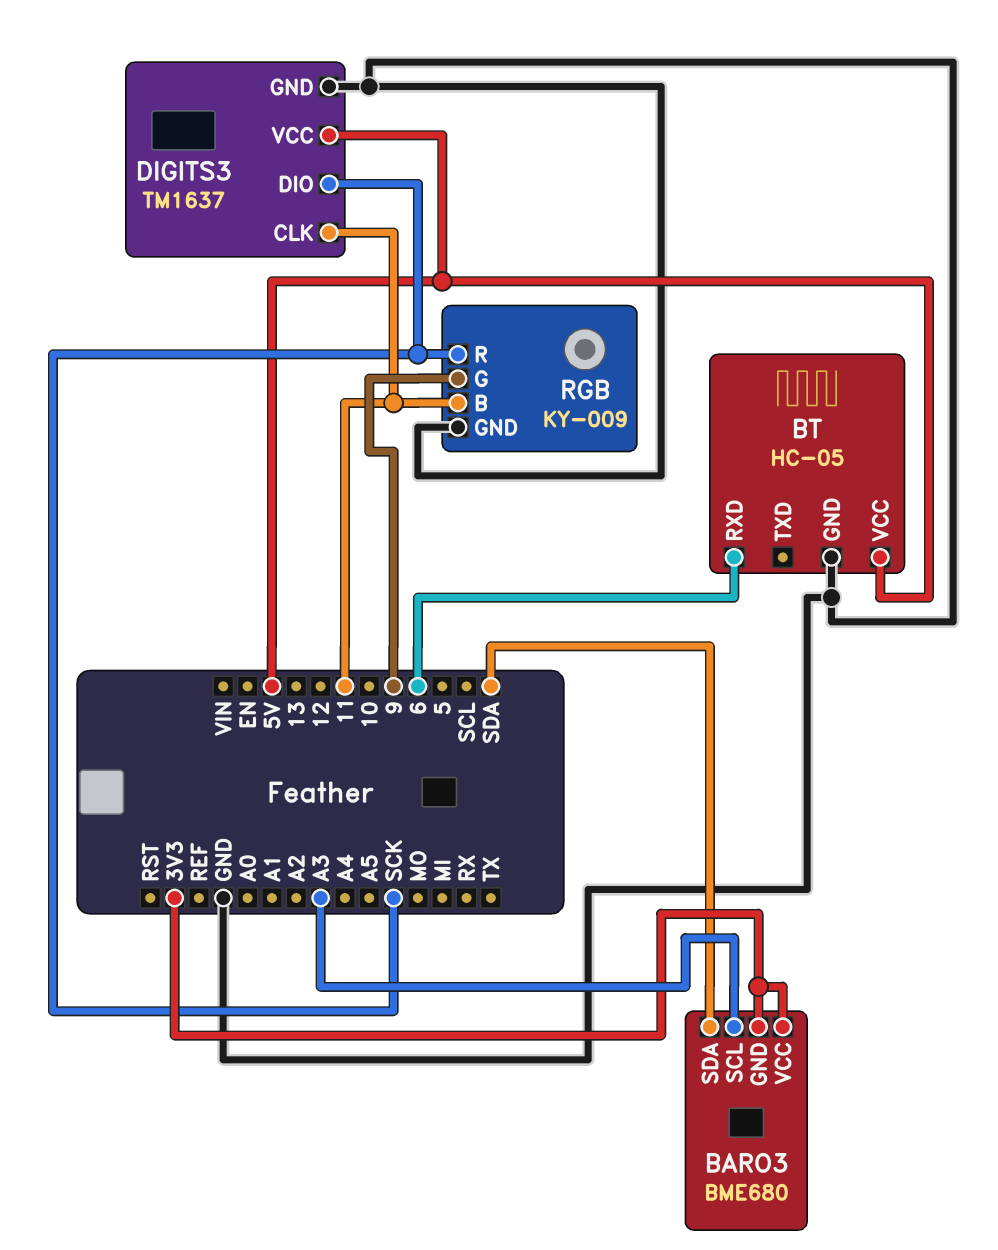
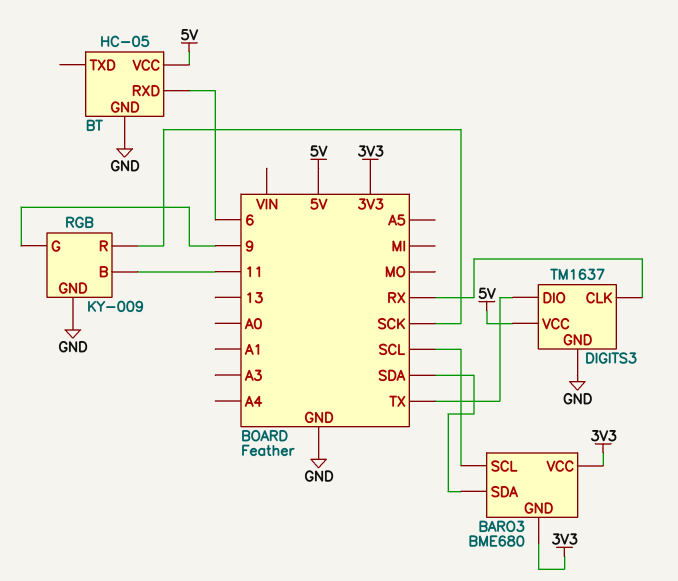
BARO3 pin SCL: A3 -> SCL
DIGITS3 pin CLK: 11 -> RX
DIGITS3 pin DIO: SCK -> TX

